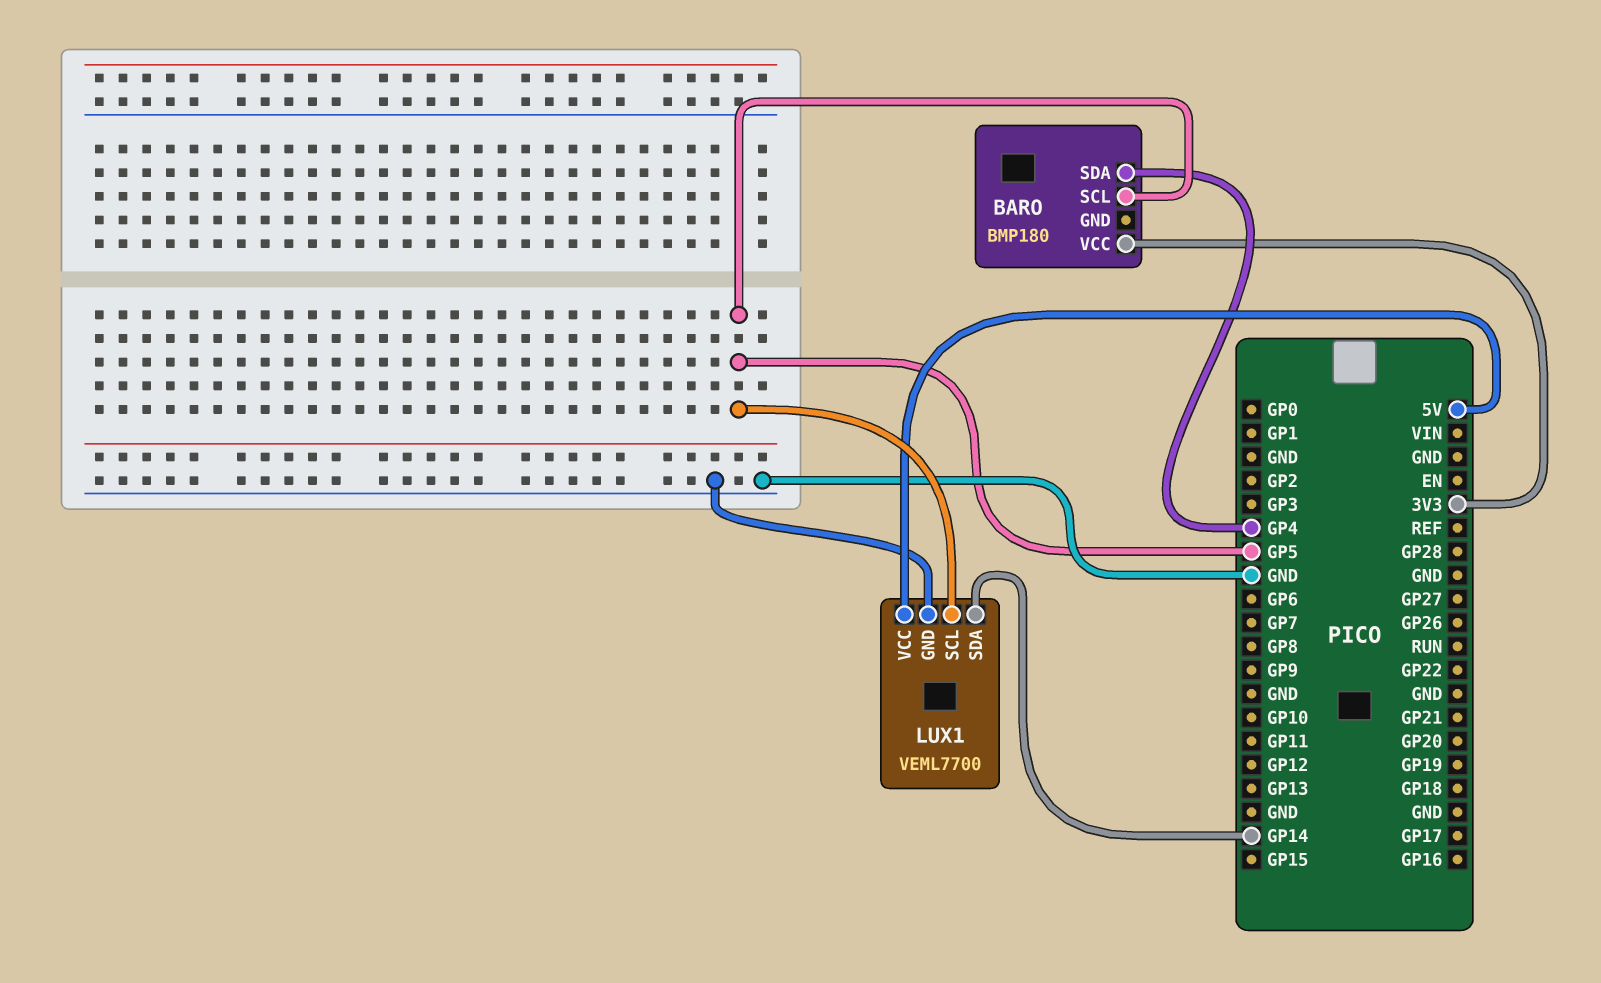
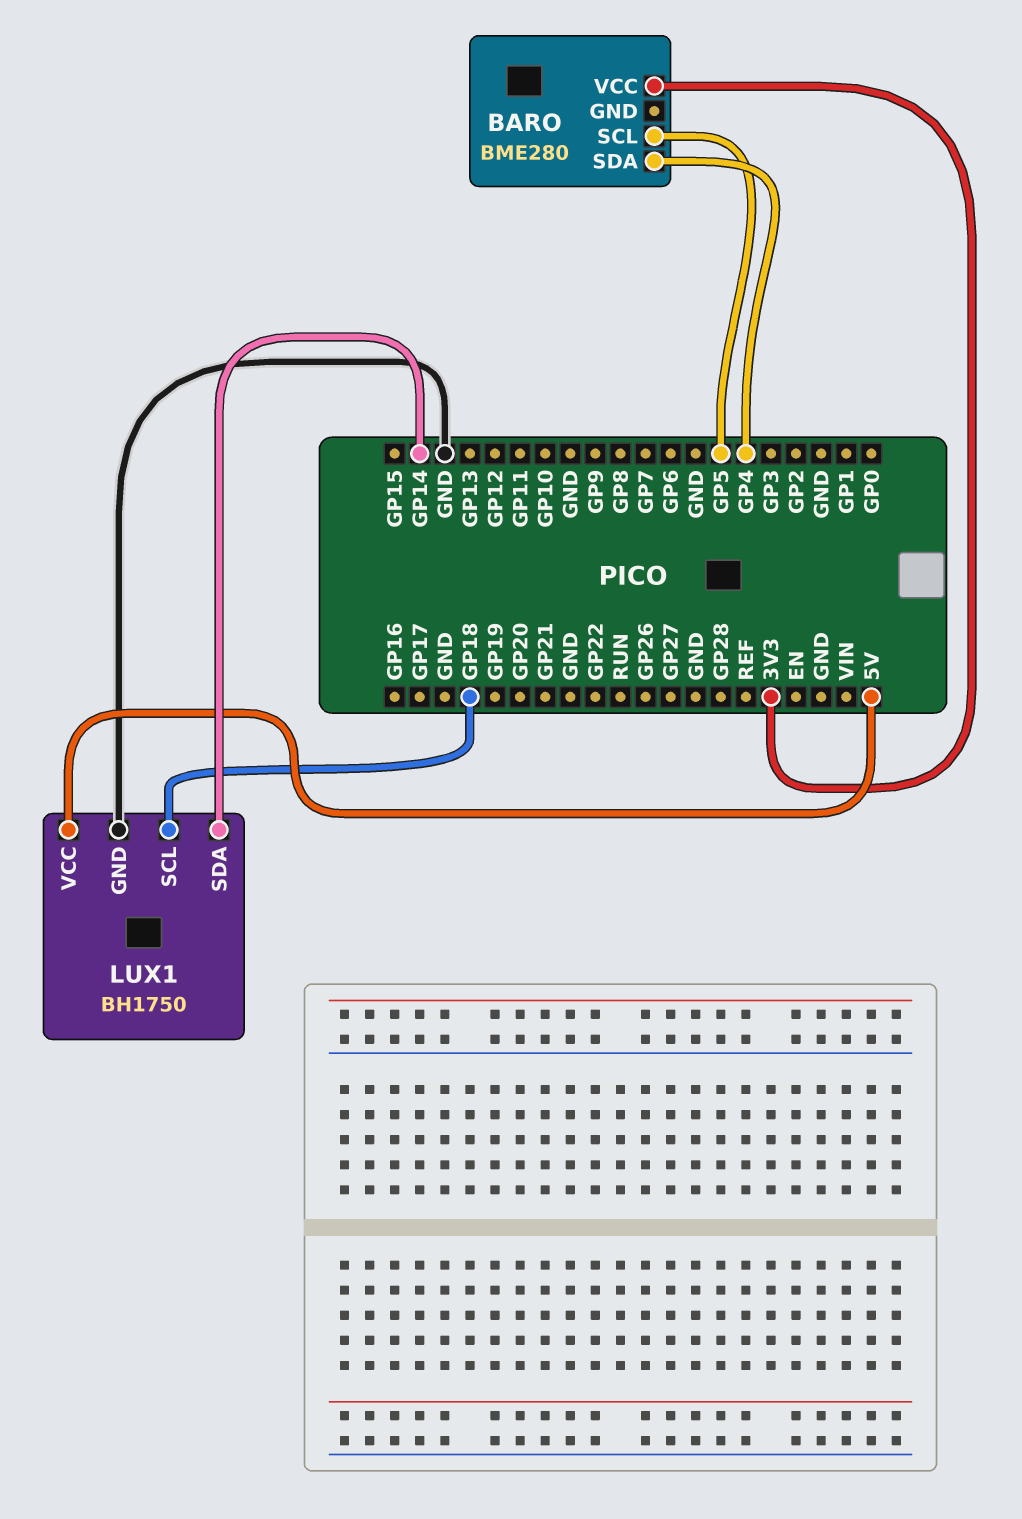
BARO: BMP180 -> BME280
LUX1: VEML7700 -> BH1750
LUX1 pin SCL: GP5 -> GP18

